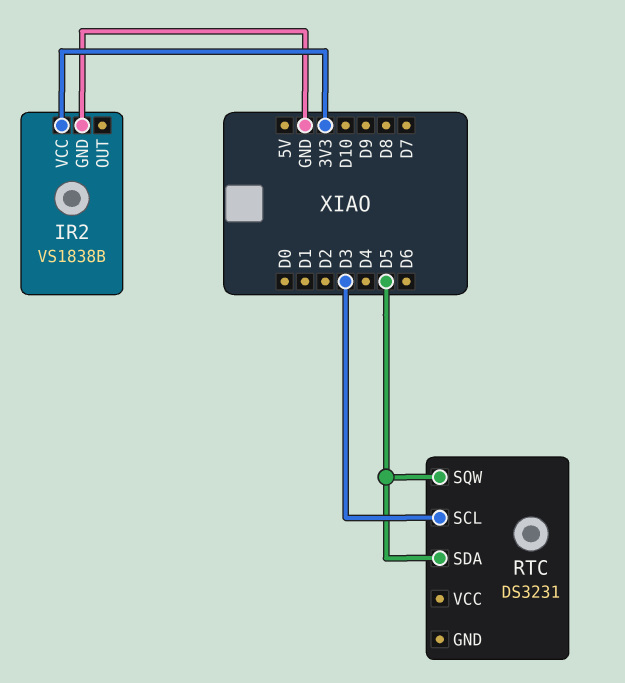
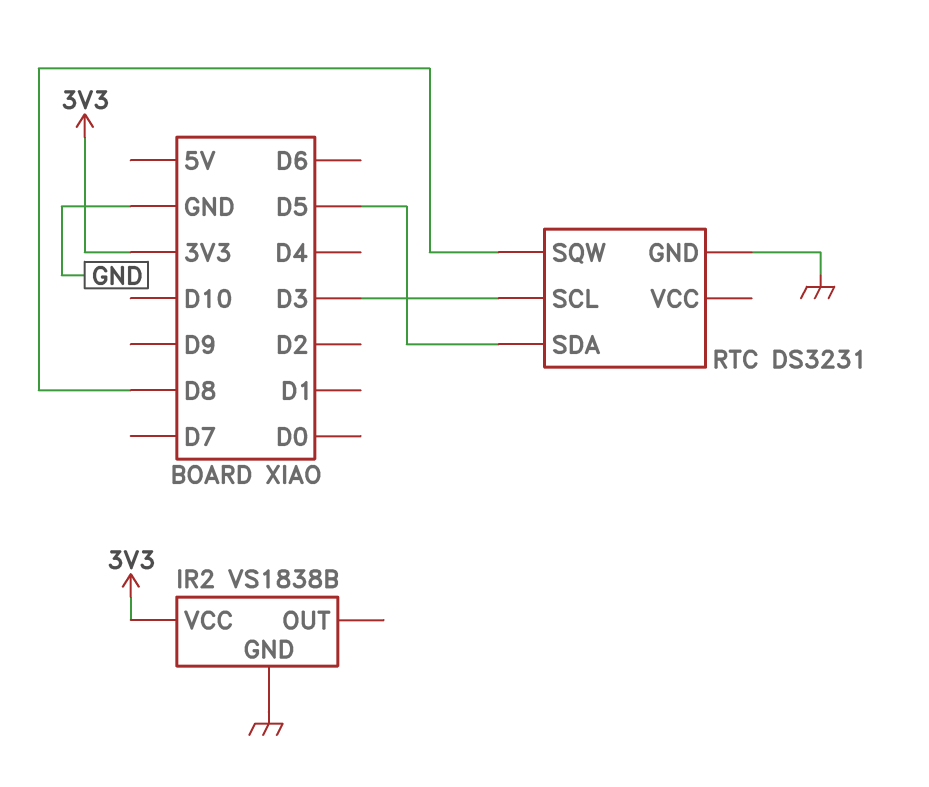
RTC pin GND: none -> GND
RTC pin SQW: D5 -> D8

